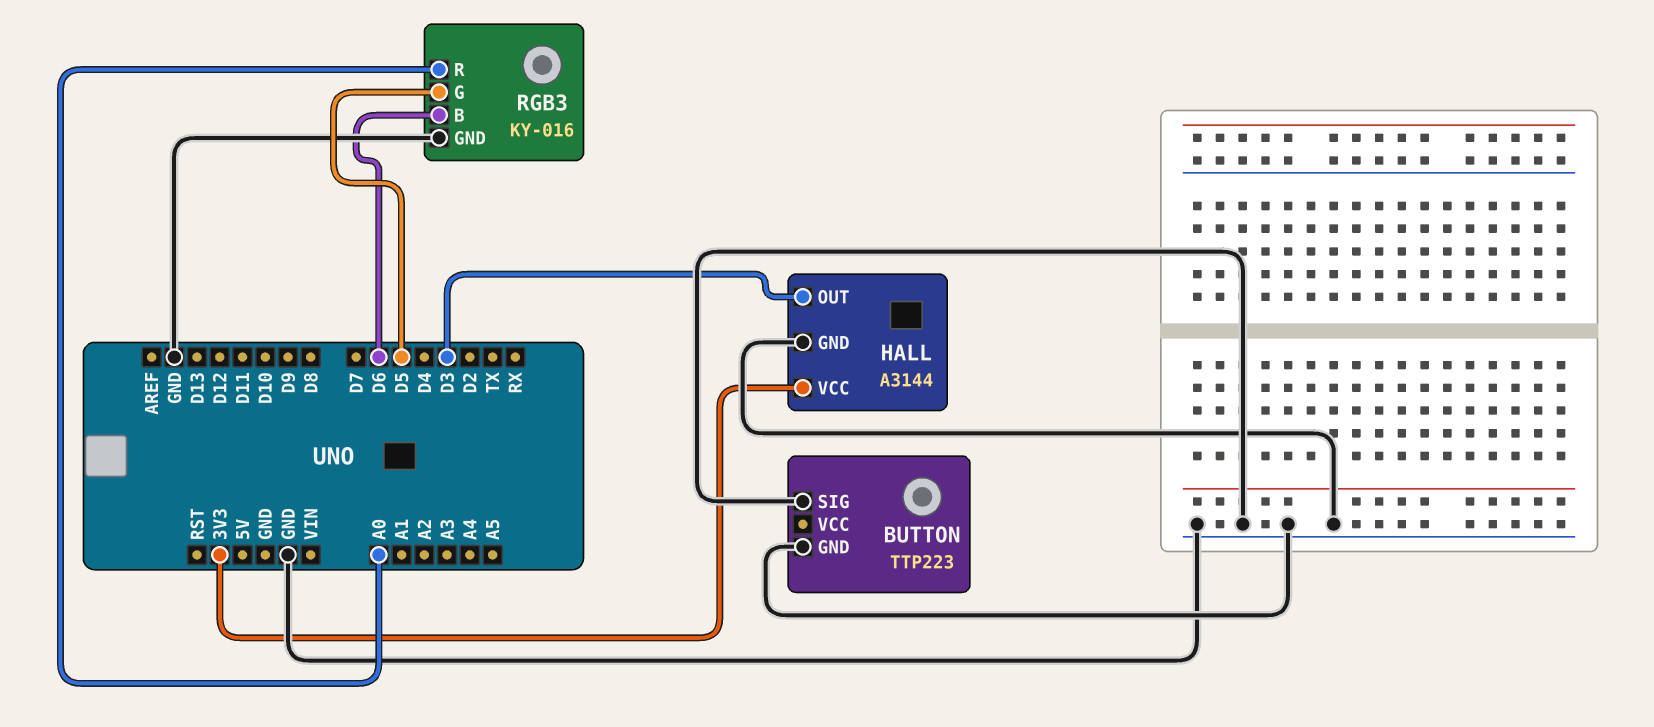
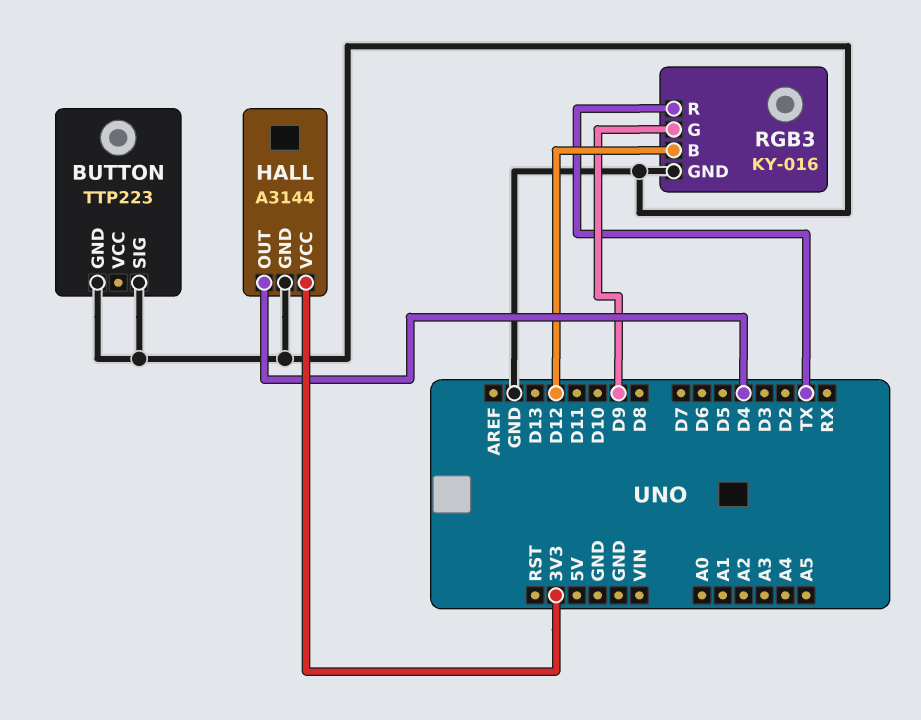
HALL pin OUT: D3 -> D4
RGB3 pin B: D6 -> D12
RGB3 pin G: D5 -> D9
RGB3 pin R: A0 -> TX

